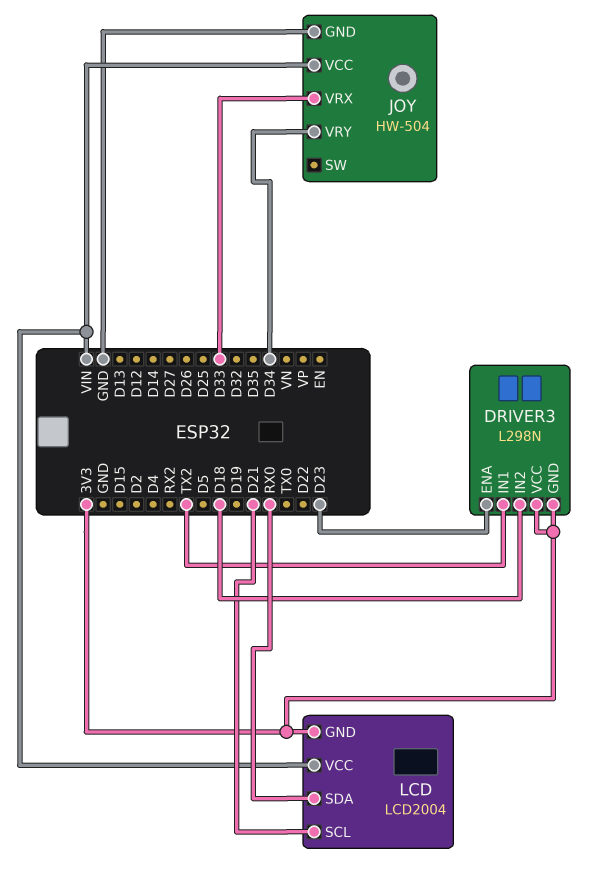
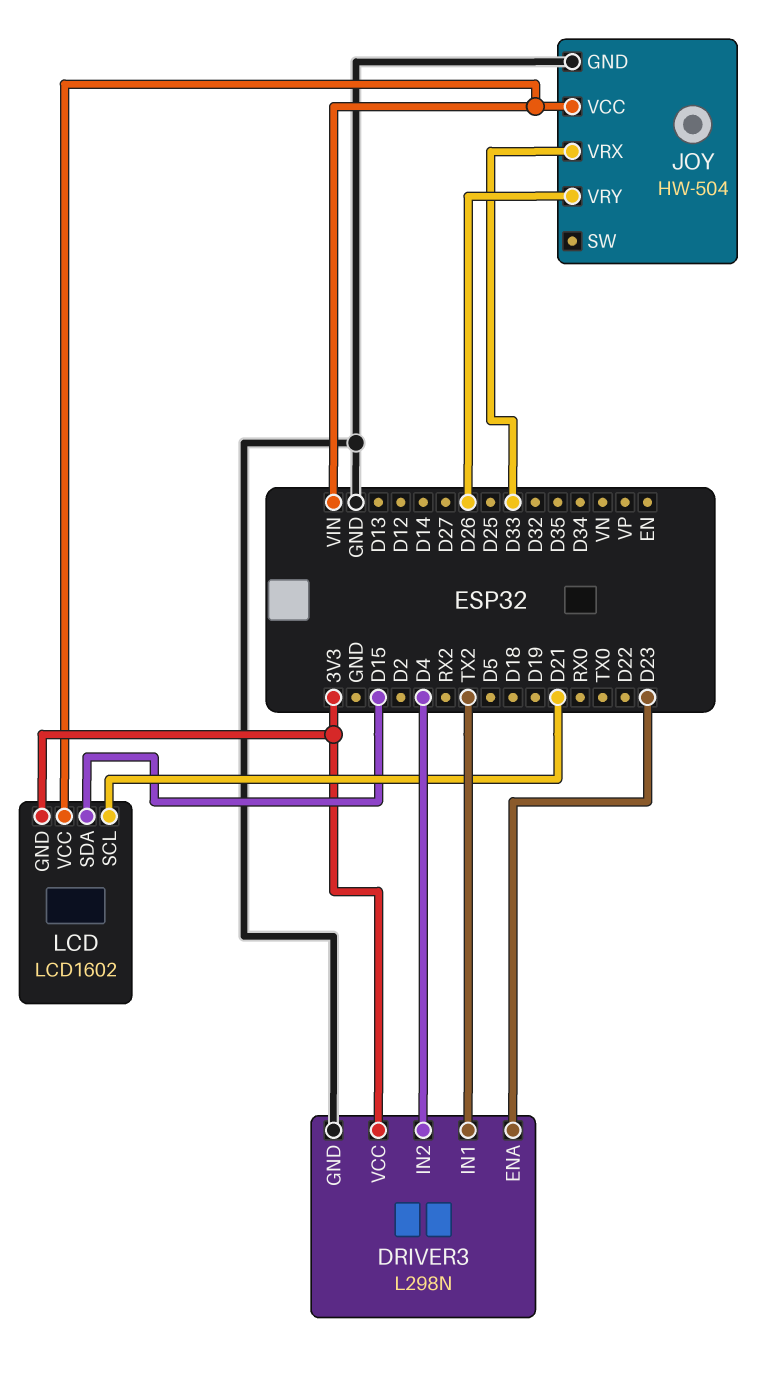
DRIVER3 pin GND: 3V3 -> GND
DRIVER3 pin IN2: D18 -> D4
JOY pin VRY: D34 -> D26
LCD: LCD2004 -> LCD1602
LCD pin SDA: RX0 -> D15

